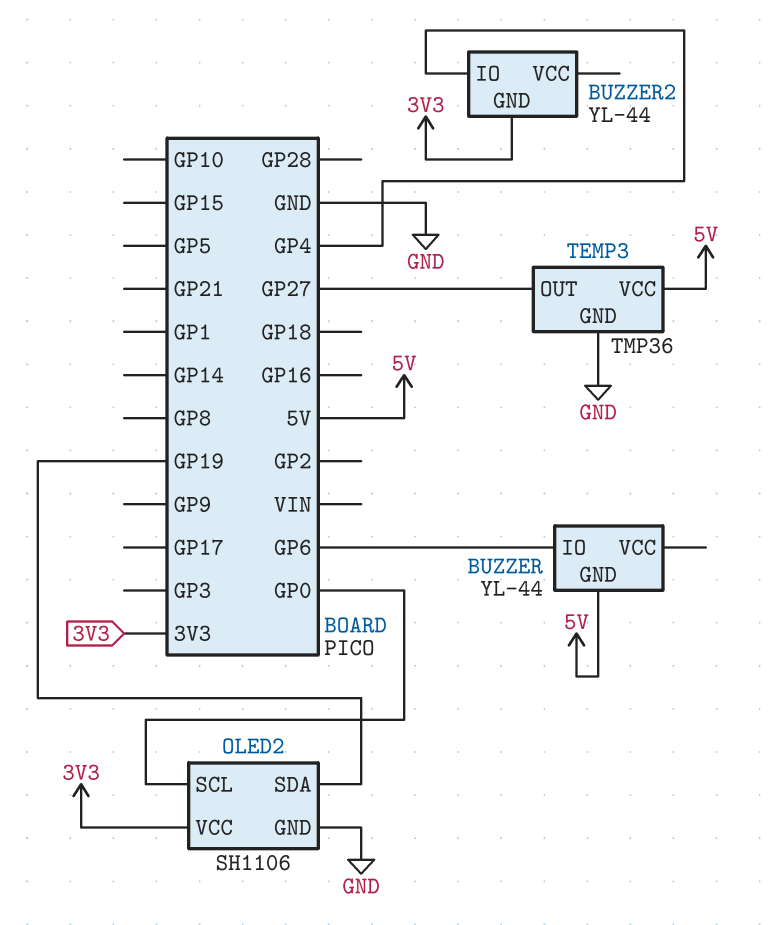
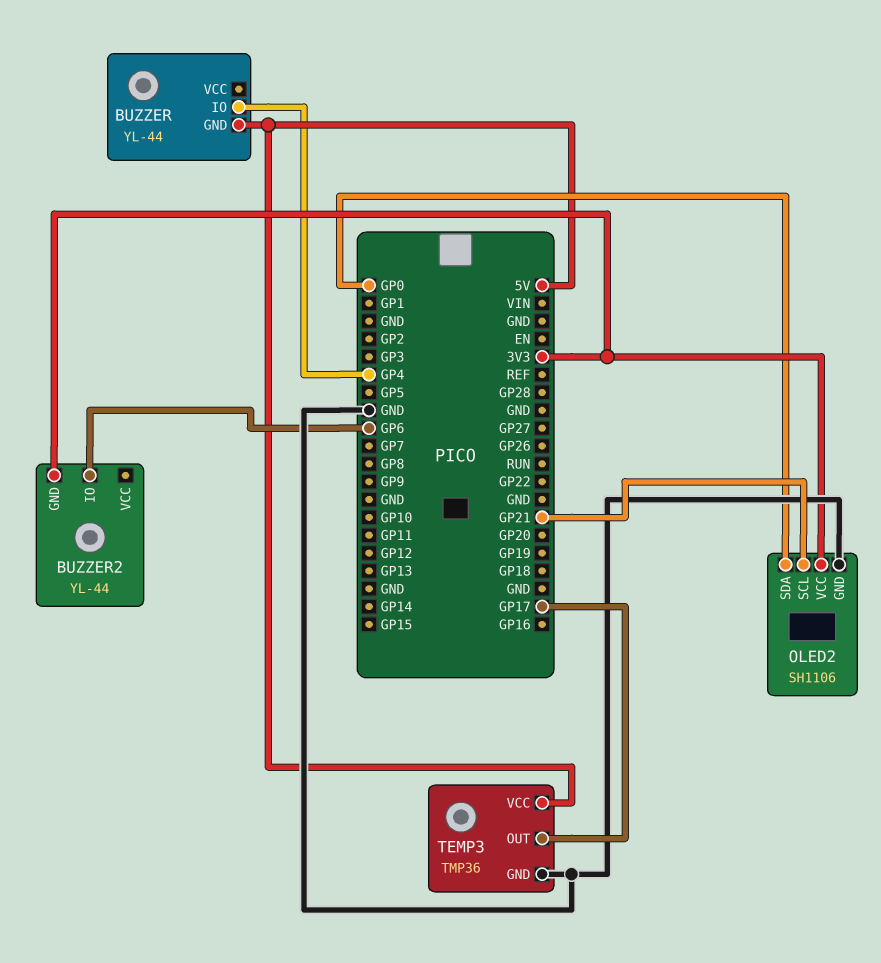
BUZZER pin IO: GP6 -> GP4
BUZZER2 pin IO: GP4 -> GP6
OLED2 pin SCL: GP0 -> GP21
OLED2 pin SDA: GP19 -> GP0
TEMP3 pin OUT: GP27 -> GP17

